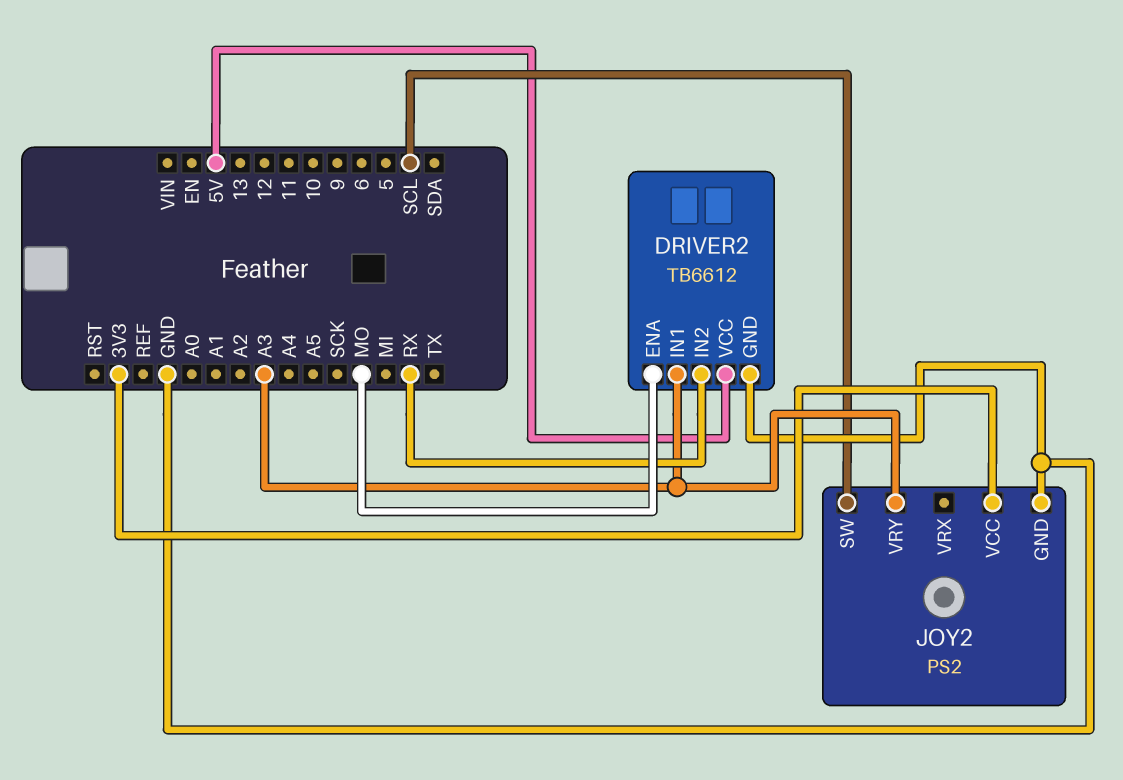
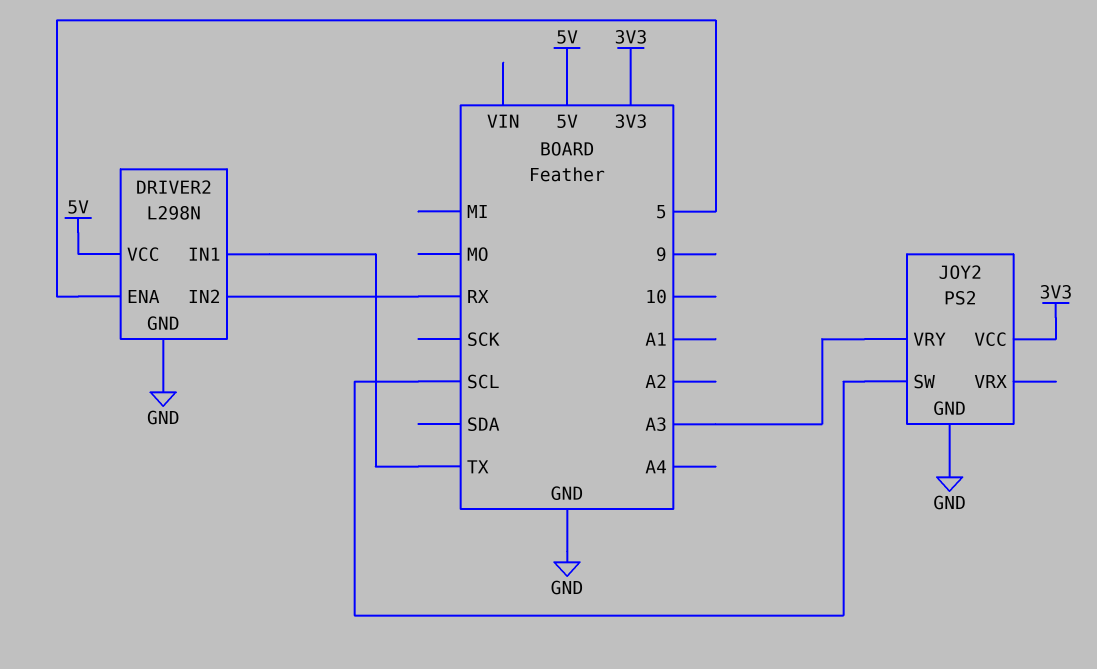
DRIVER2: TB6612 -> L298N
DRIVER2 pin ENA: MO -> 5
DRIVER2 pin IN1: A3 -> TX

